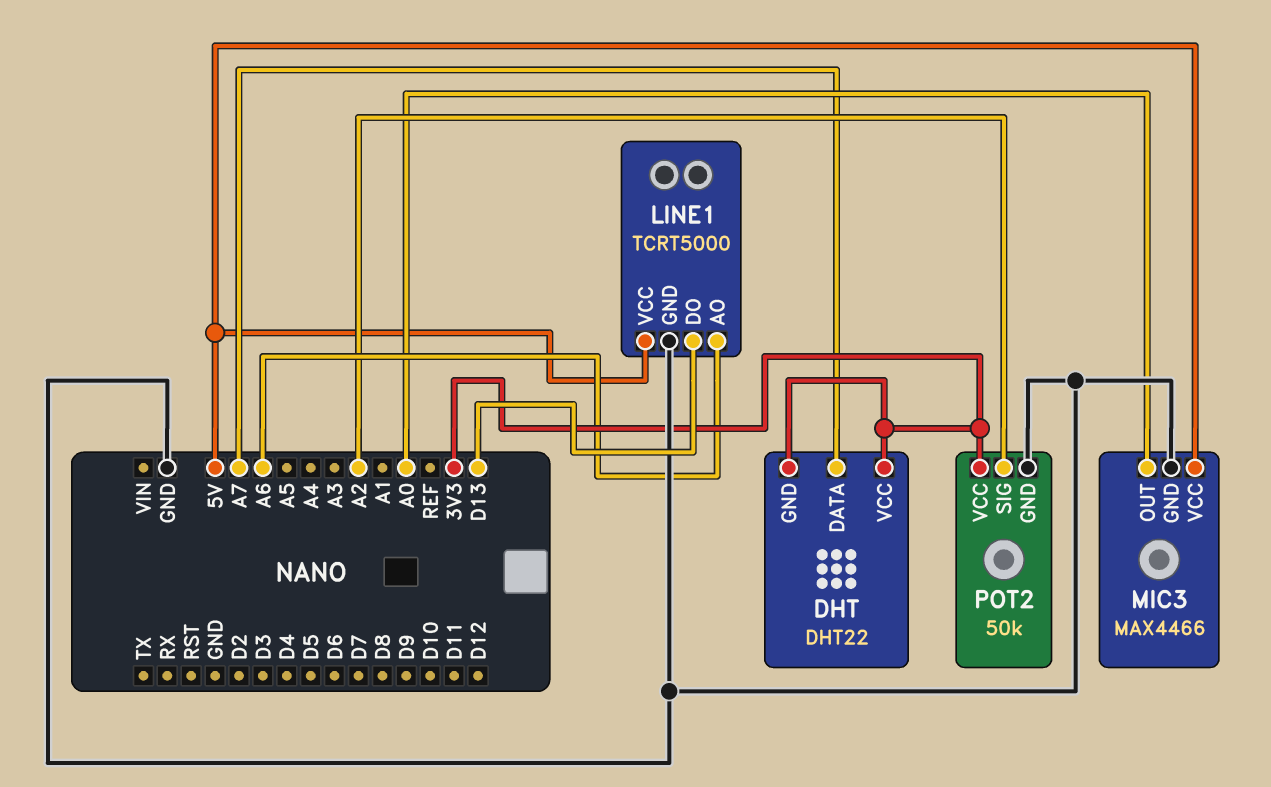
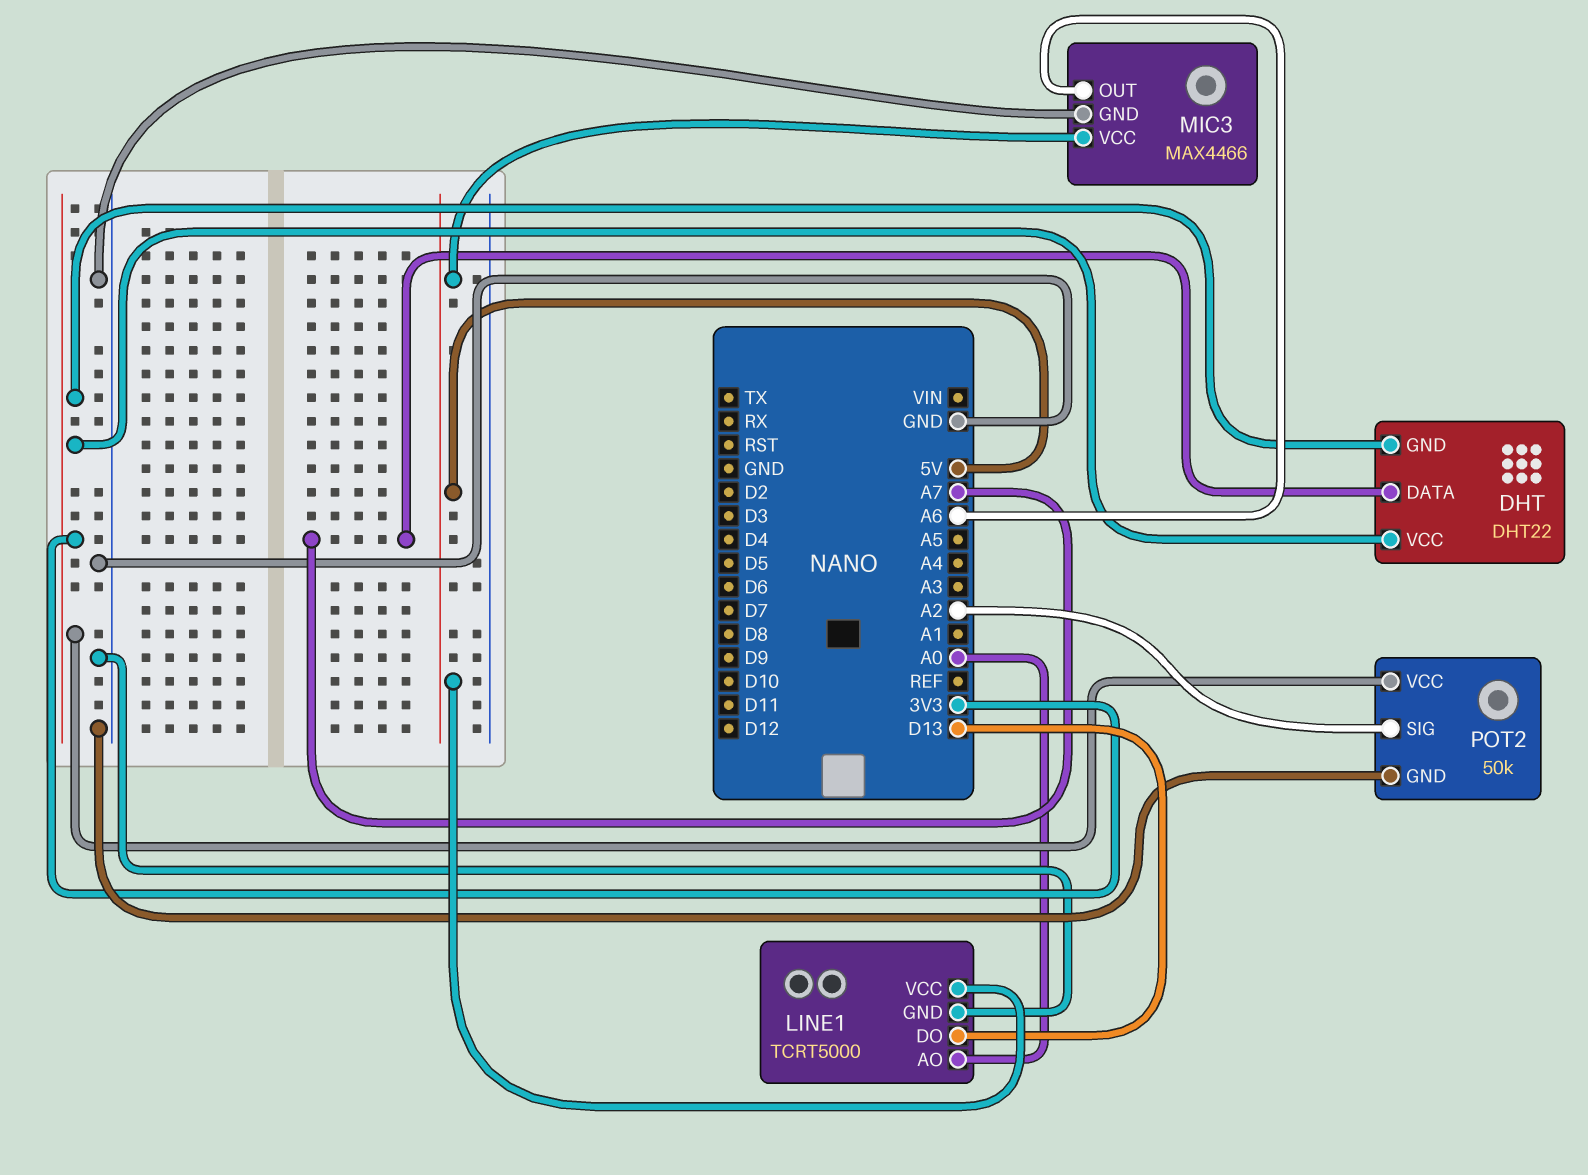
LINE1 pin AO: A6 -> A0
MIC3 pin OUT: A0 -> A6

